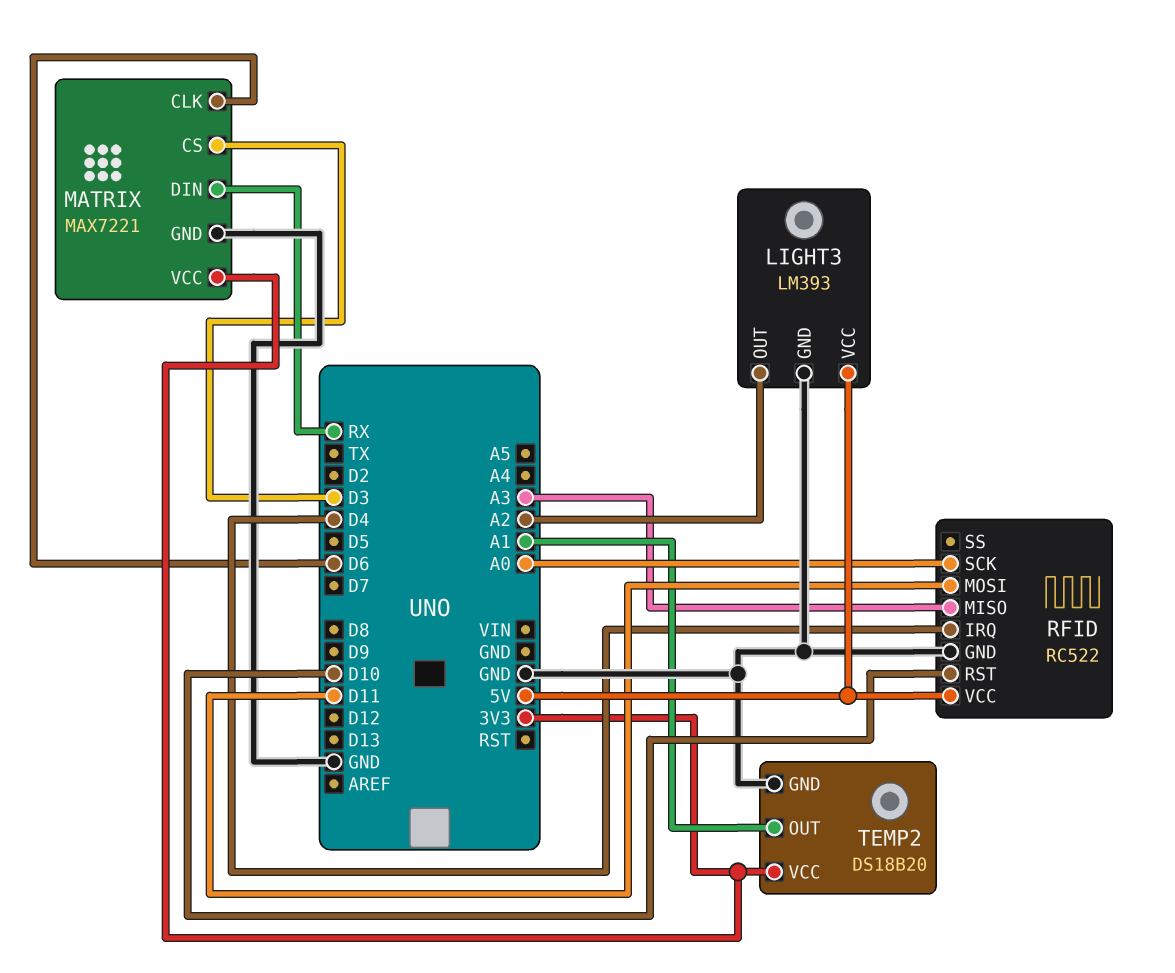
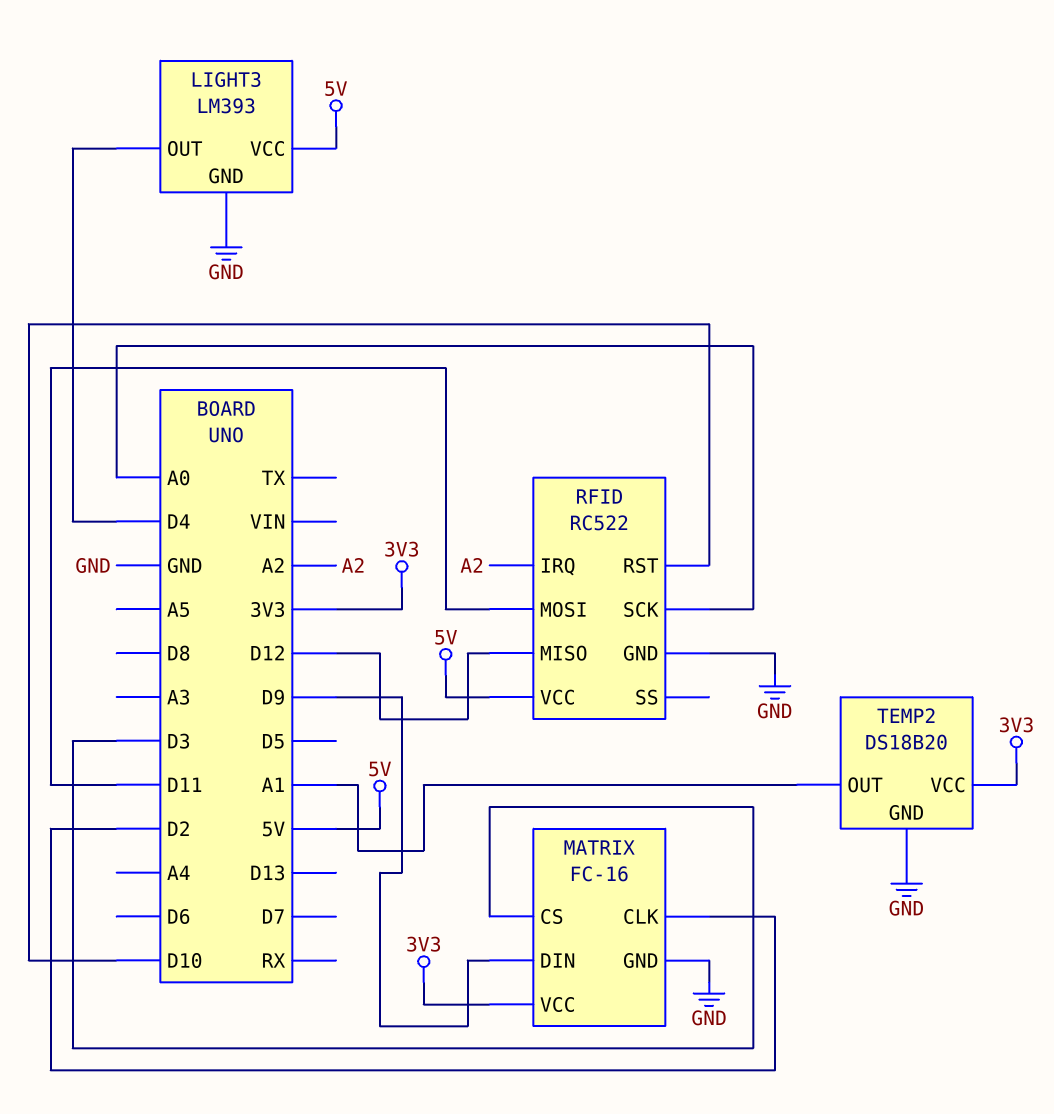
LIGHT3 pin OUT: A2 -> D4
MATRIX: MAX7221 -> FC-16
MATRIX pin CLK: D6 -> D2
MATRIX pin DIN: RX -> D9
RFID pin IRQ: D4 -> A2
RFID pin MISO: A3 -> D12

